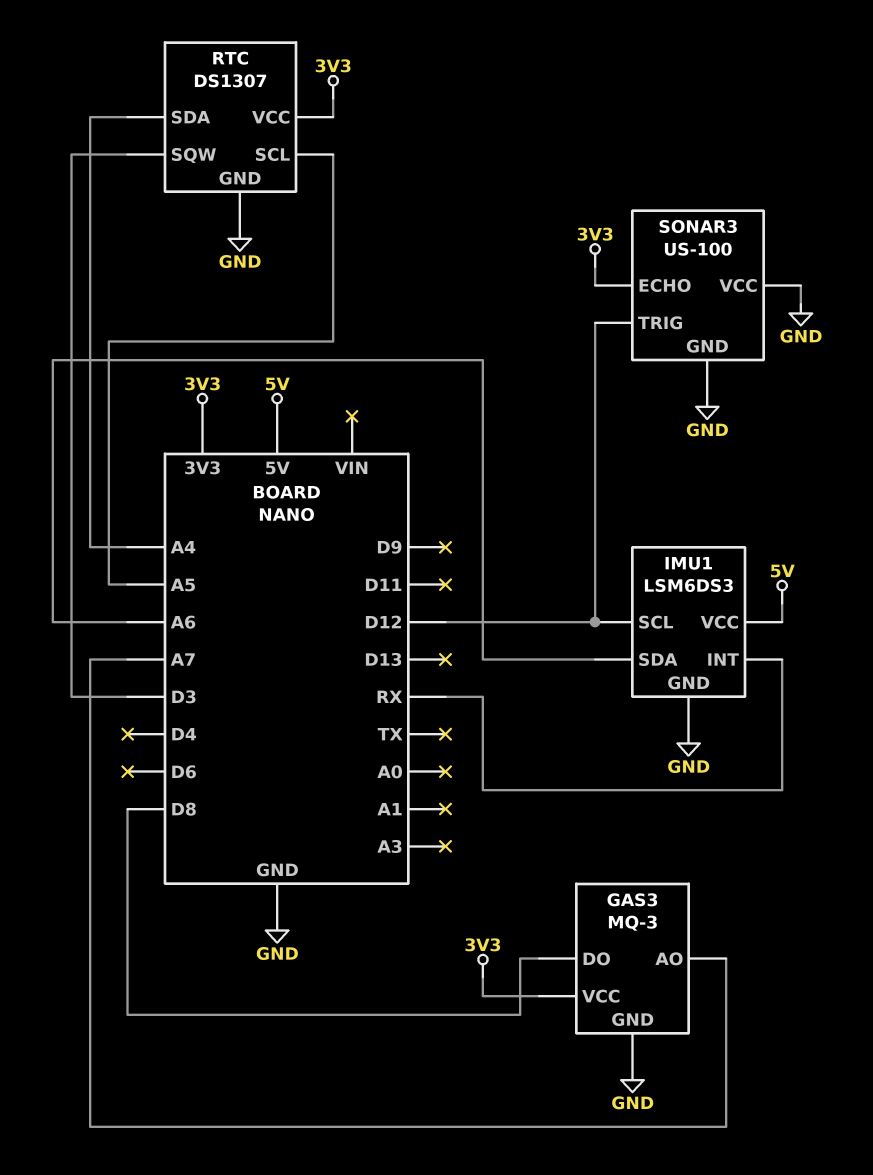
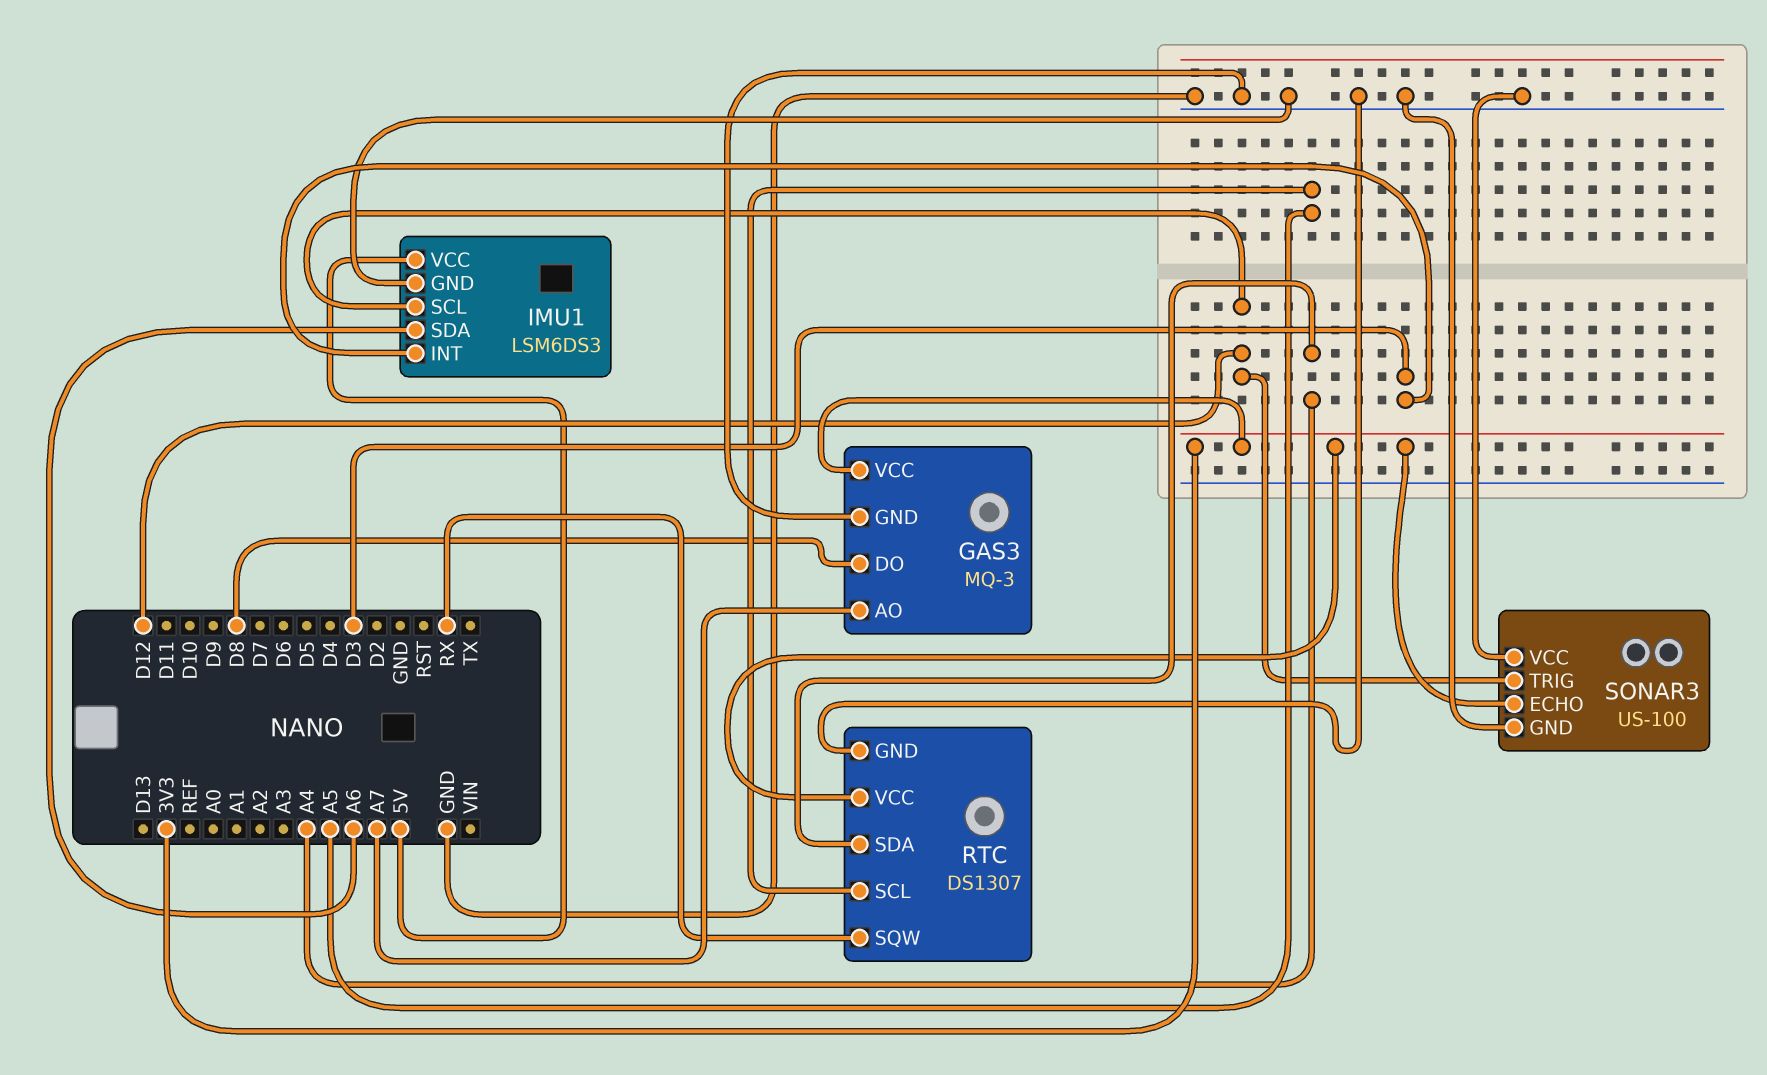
IMU1 pin INT: RX -> D3
RTC pin SQW: D3 -> RX

